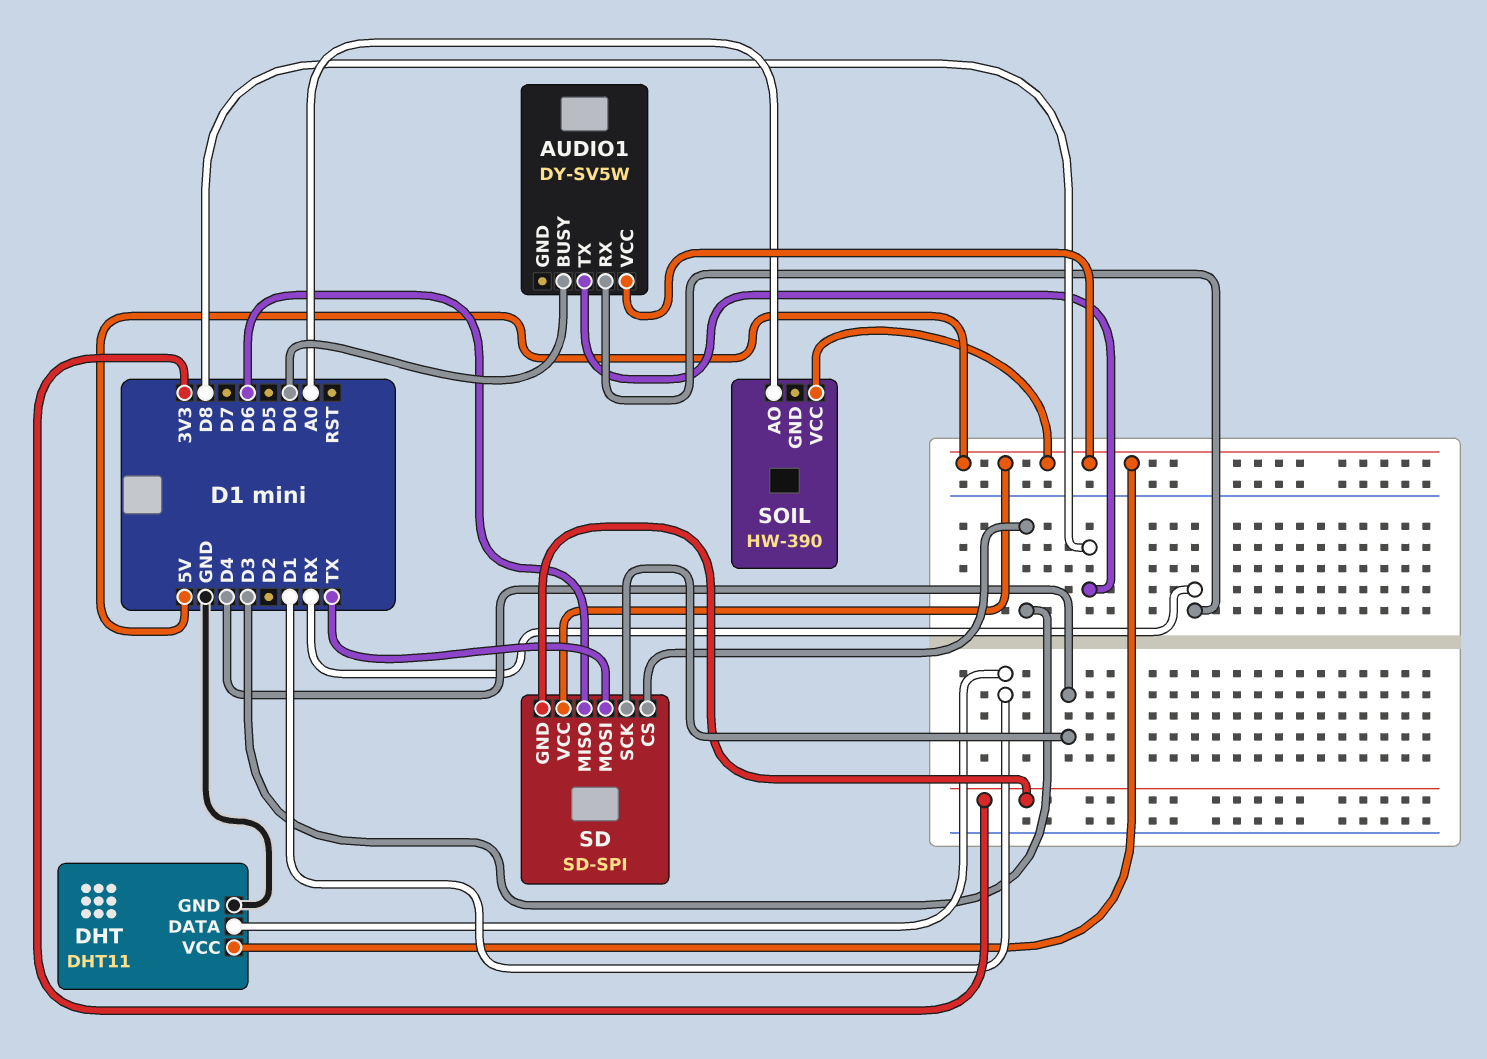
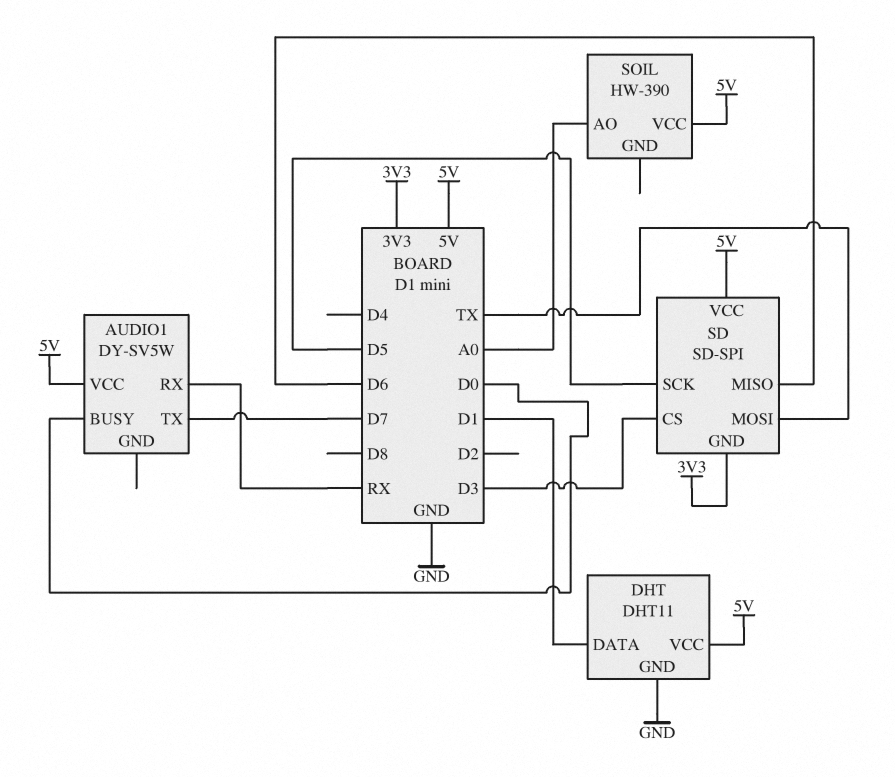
AUDIO1 pin TX: D8 -> D7
SD pin SCK: D4 -> D5

